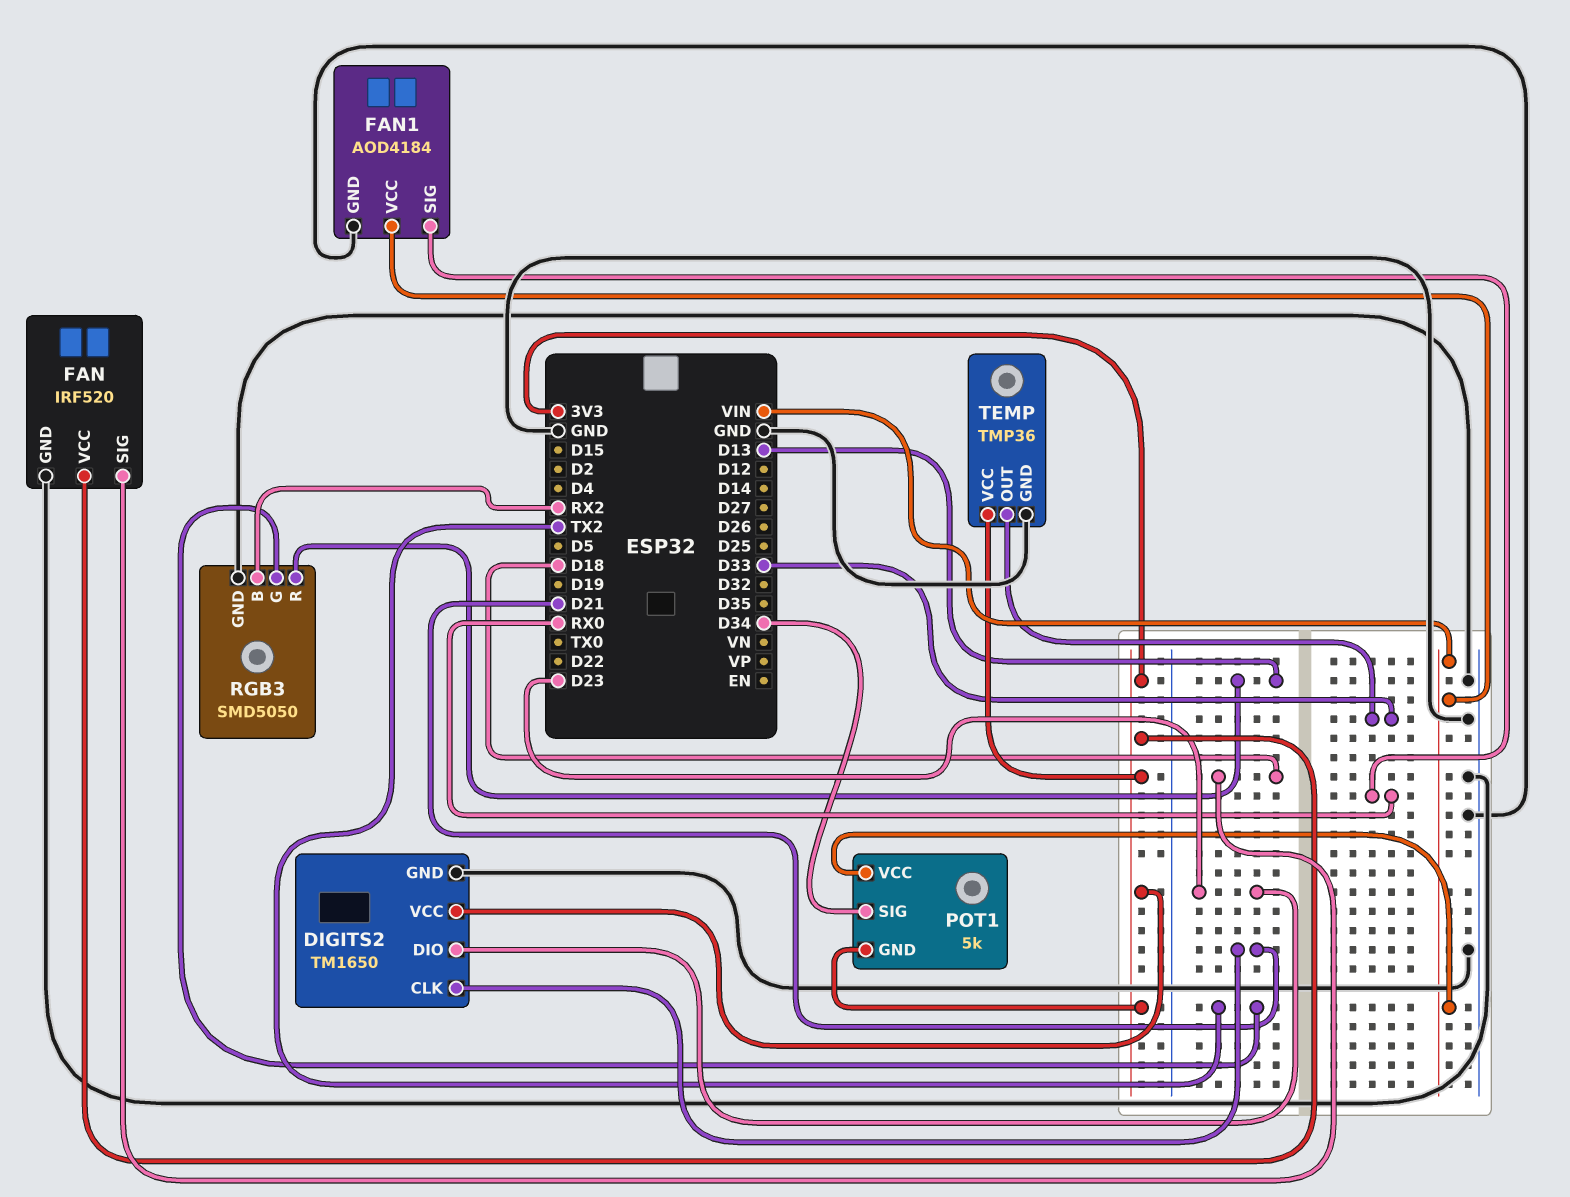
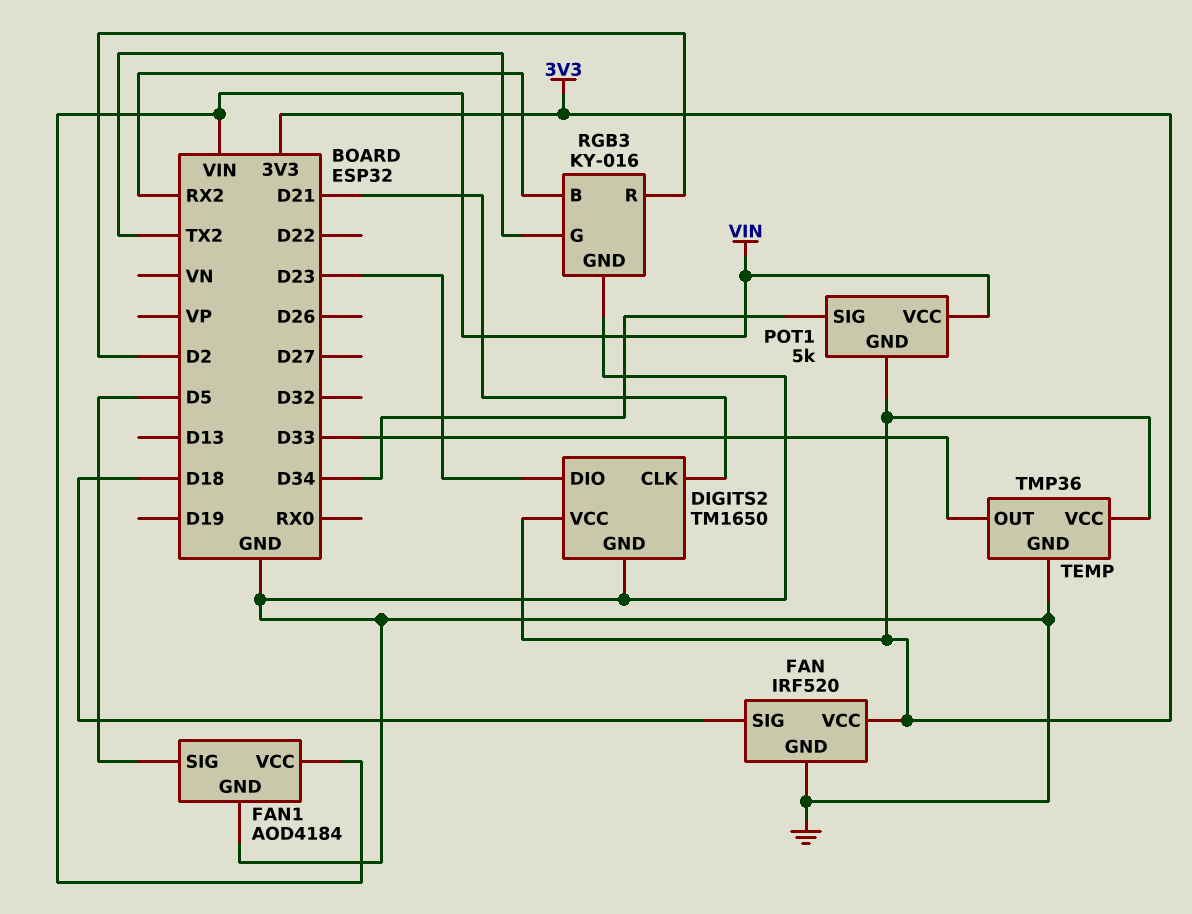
FAN1 pin SIG: RX0 -> D5
RGB3: SMD5050 -> KY-016
RGB3 pin R: D13 -> D2

